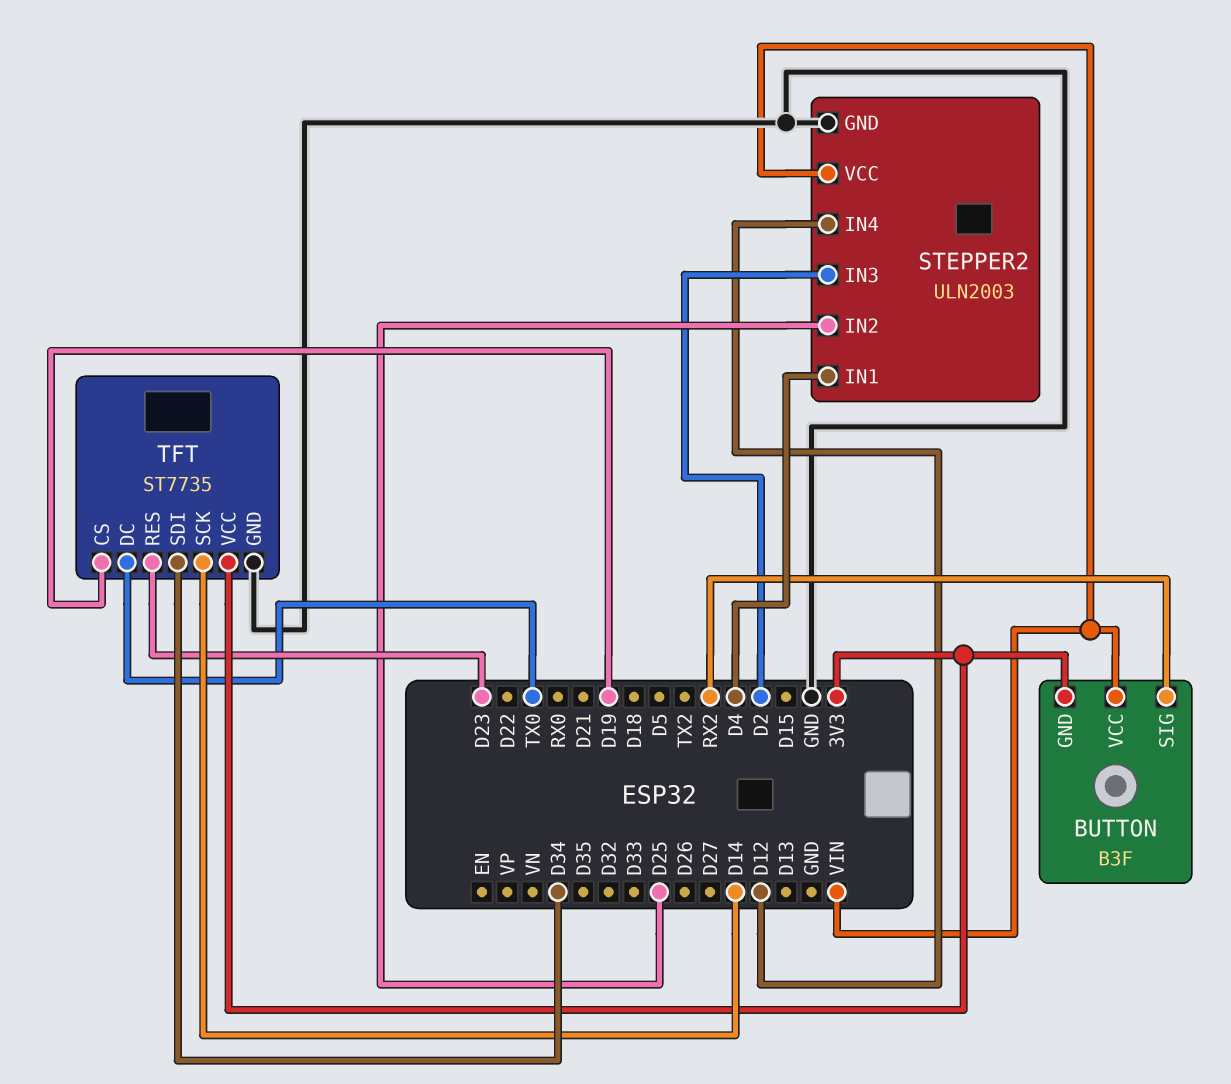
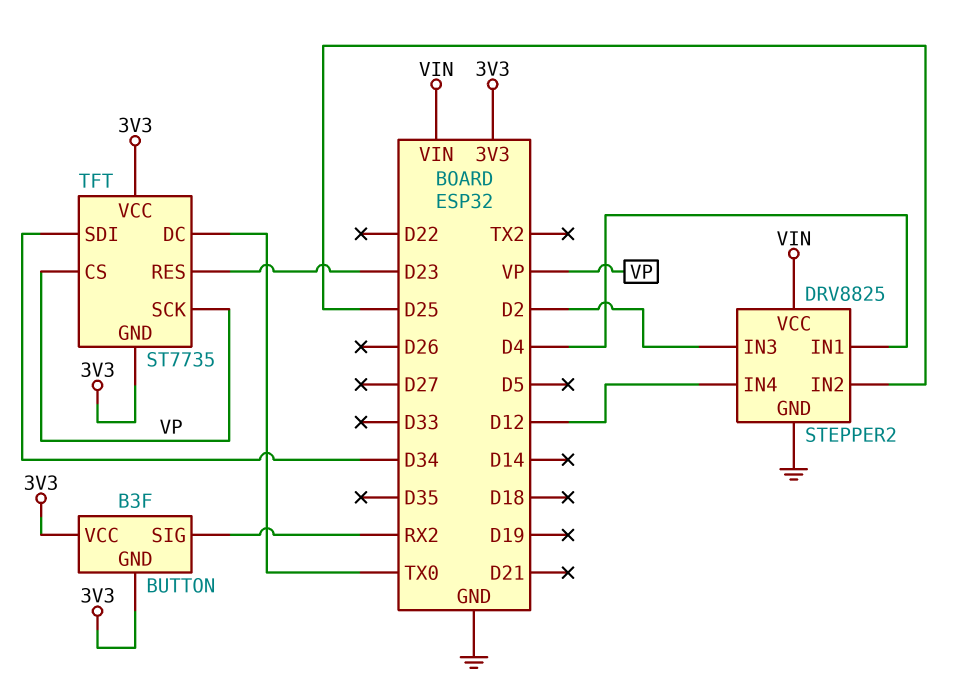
BUTTON pin VCC: VIN -> 3V3
STEPPER2: ULN2003 -> DRV8825
TFT pin CS: D19 -> VP
TFT pin GND: GND -> 3V3
TFT pin SCK: D14 -> VP

